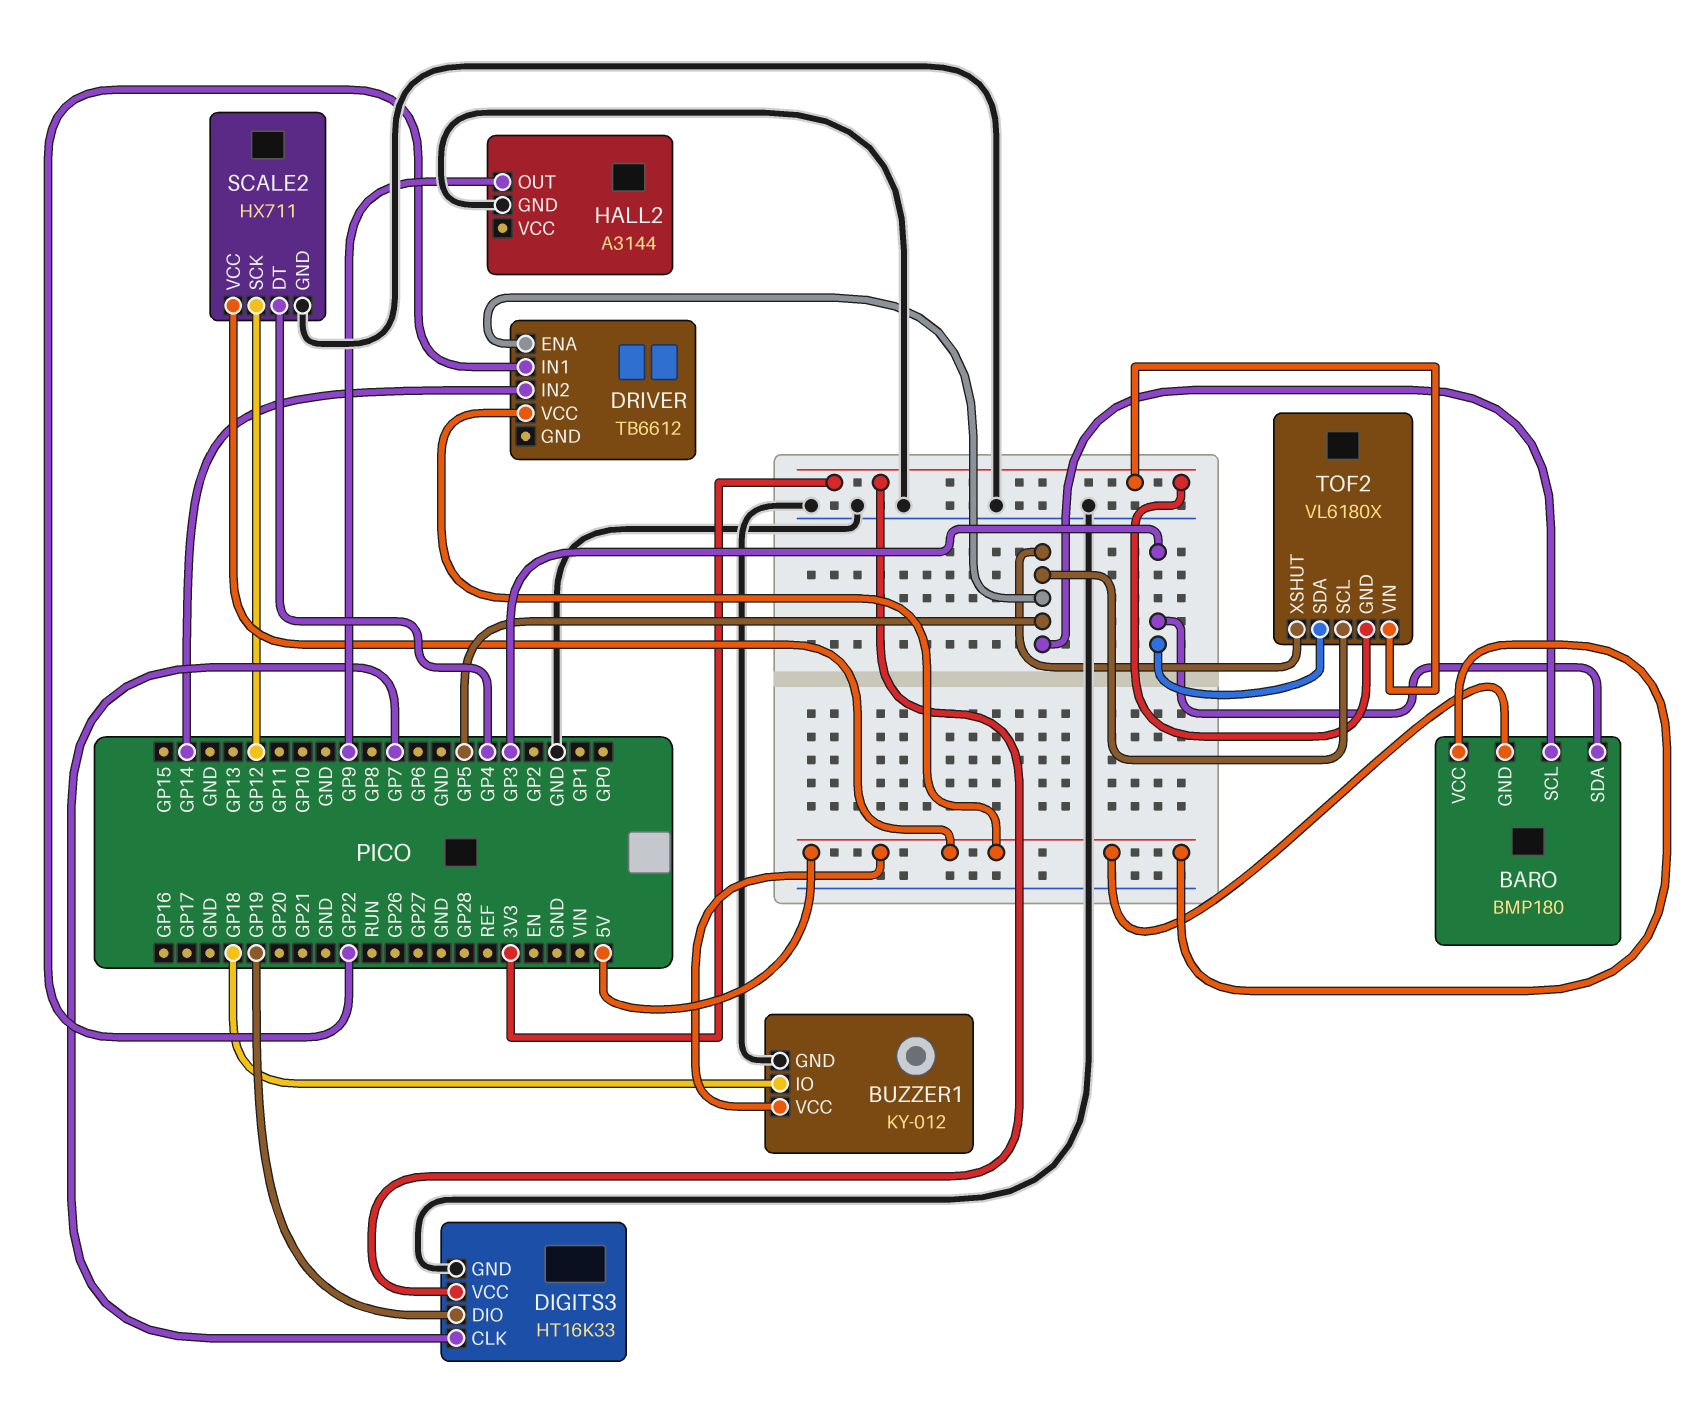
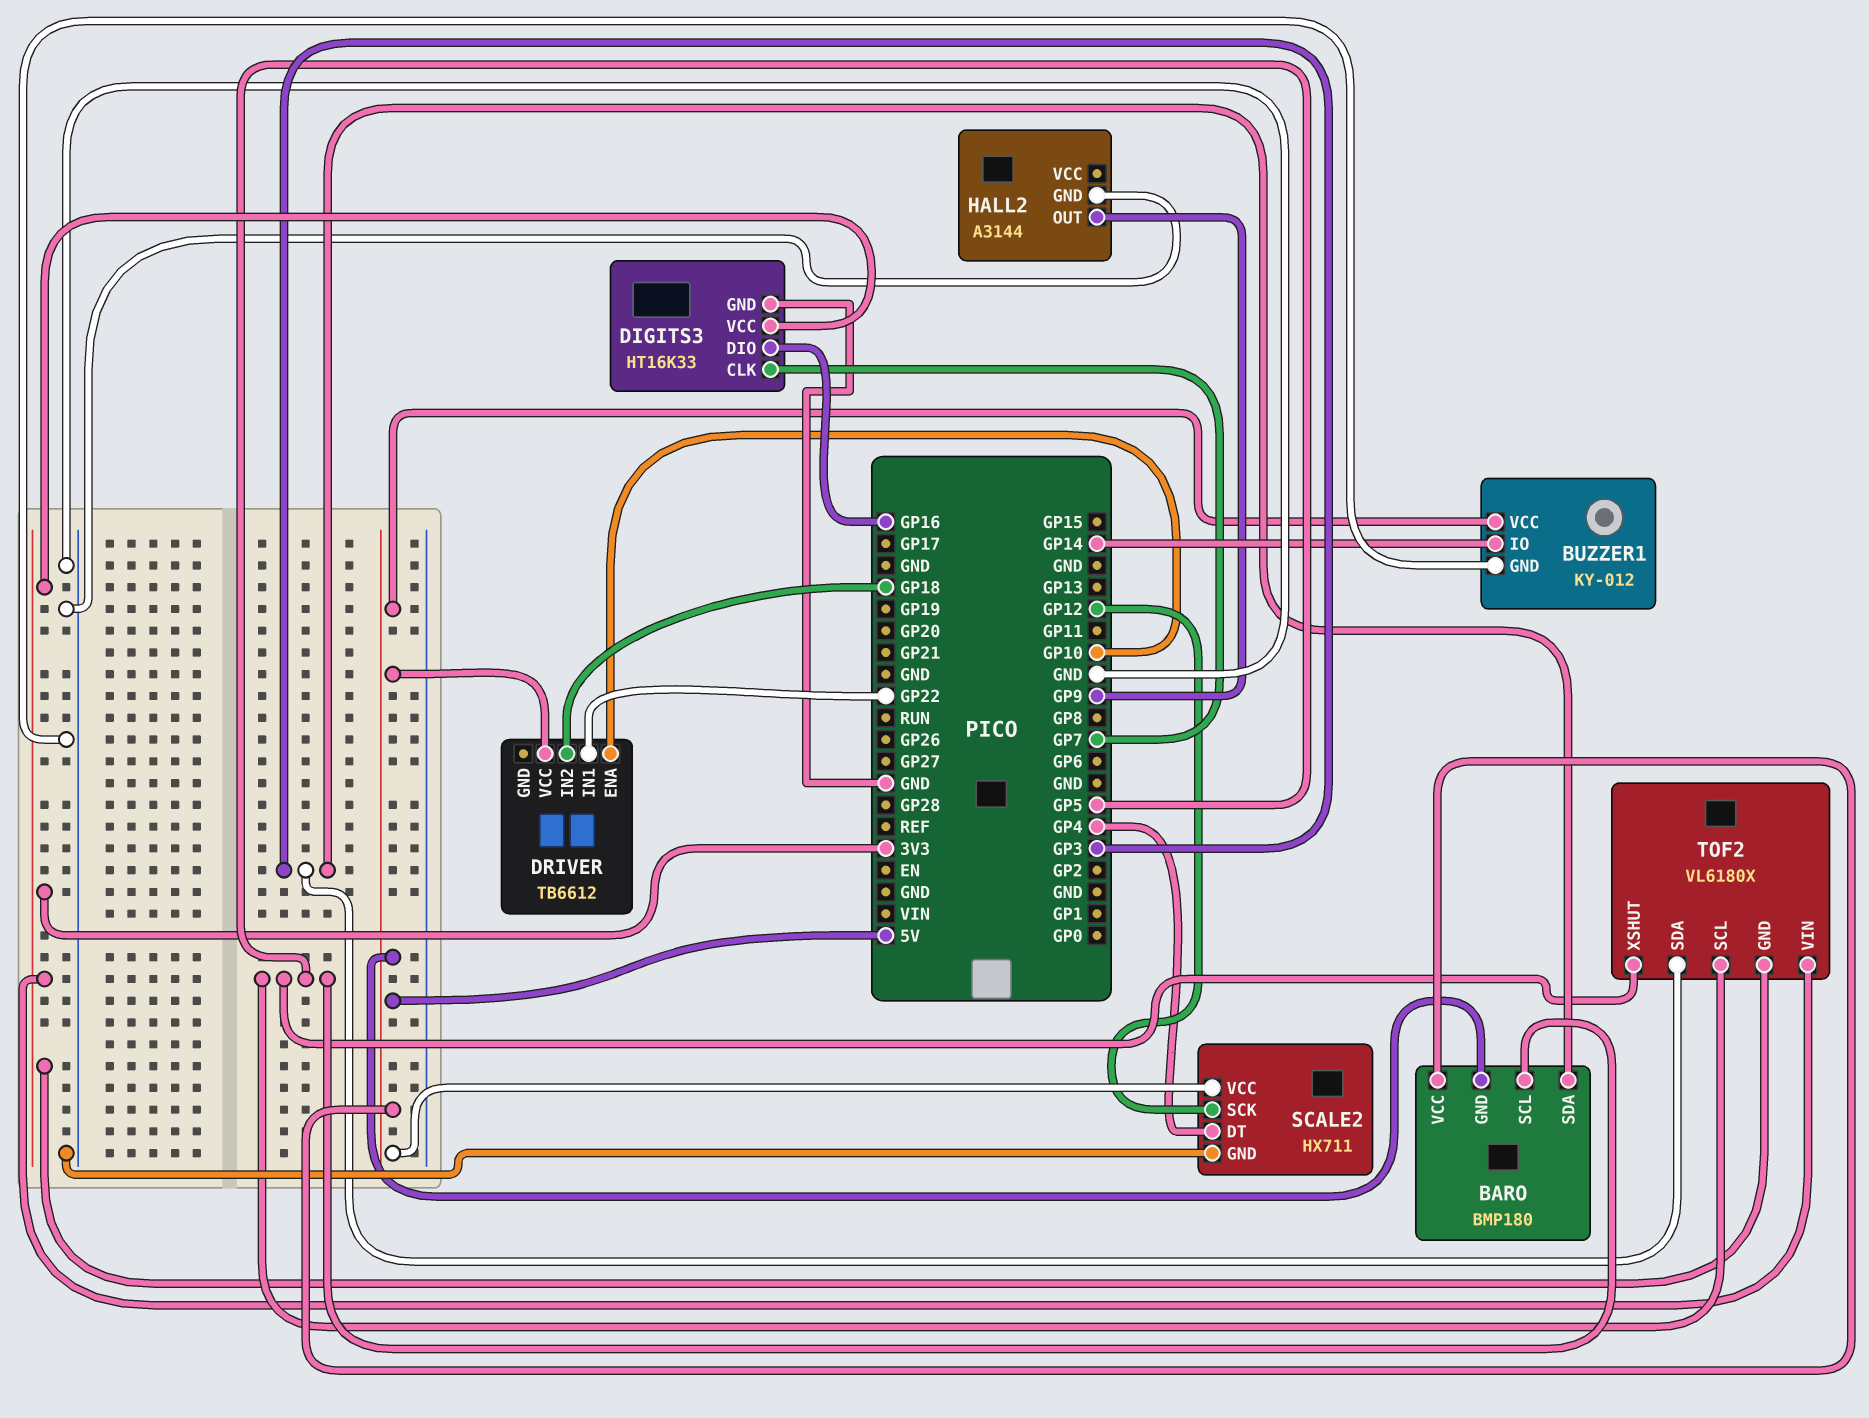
BUZZER1 pin IO: GP18 -> GP14
DIGITS3 pin DIO: GP19 -> GP16
DRIVER pin ENA: GP5 -> GP10
DRIVER pin IN2: GP14 -> GP18

